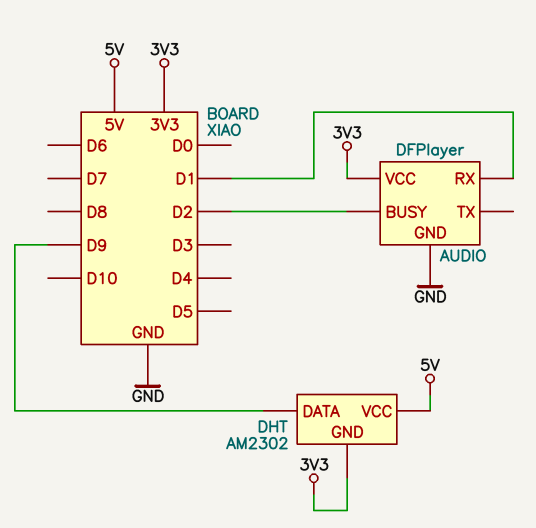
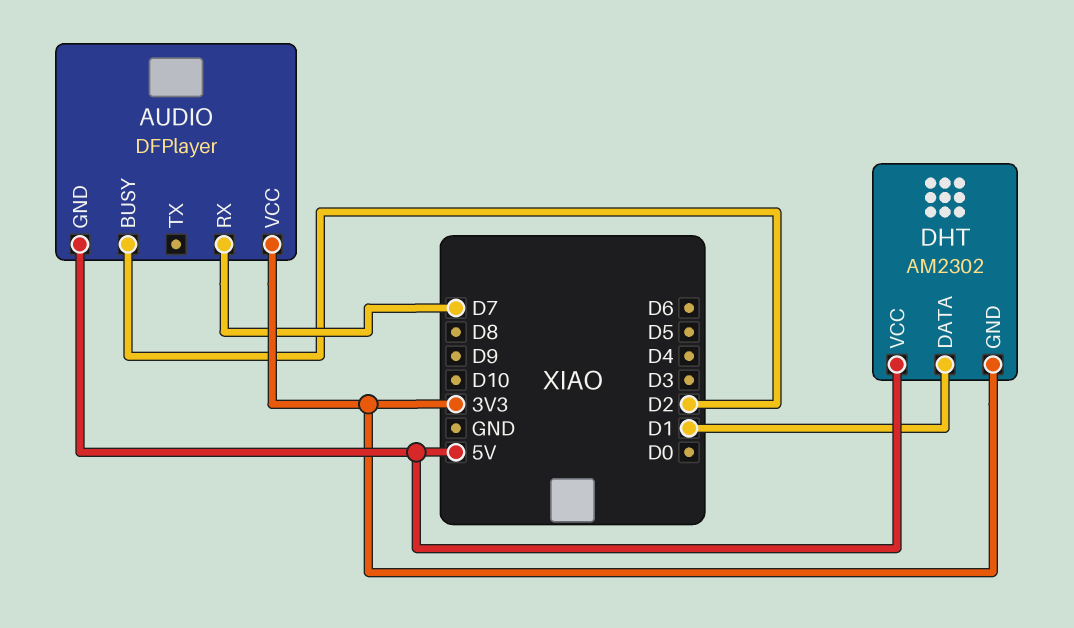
AUDIO pin GND: GND -> 5V
AUDIO pin RX: D1 -> D7
DHT pin DATA: D9 -> D1

